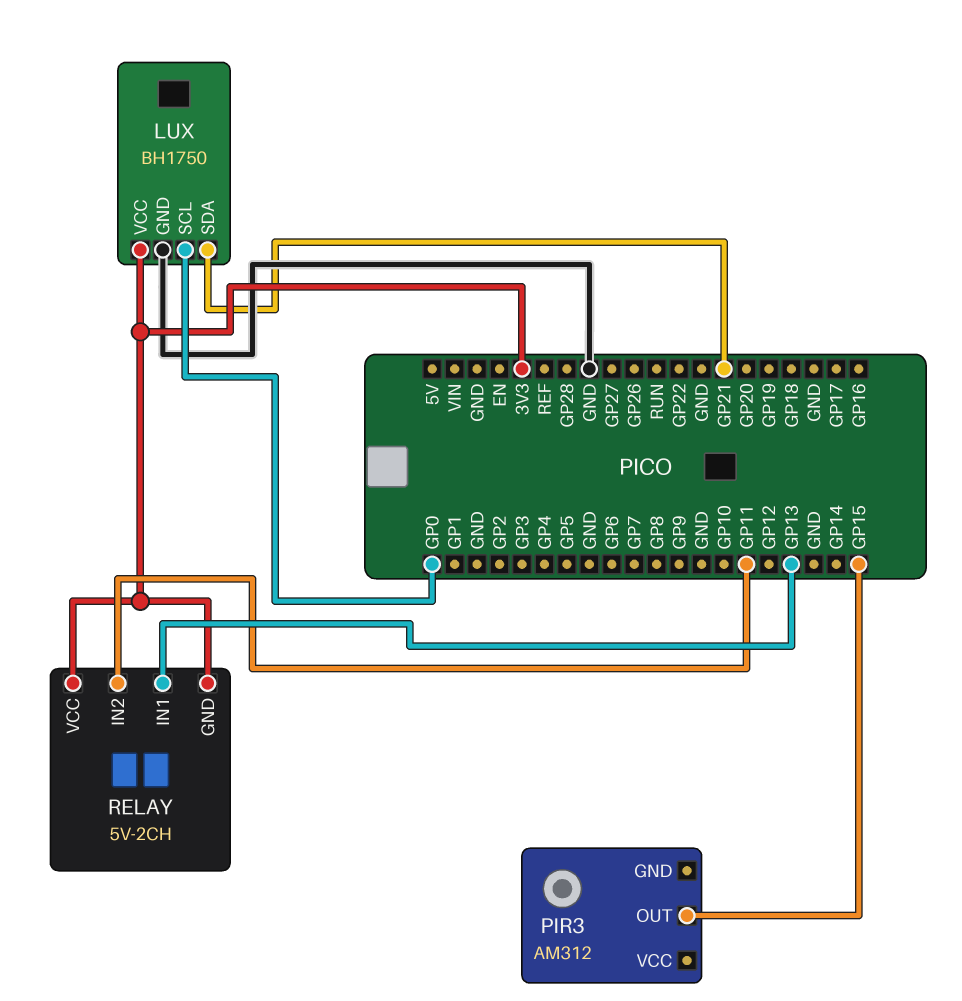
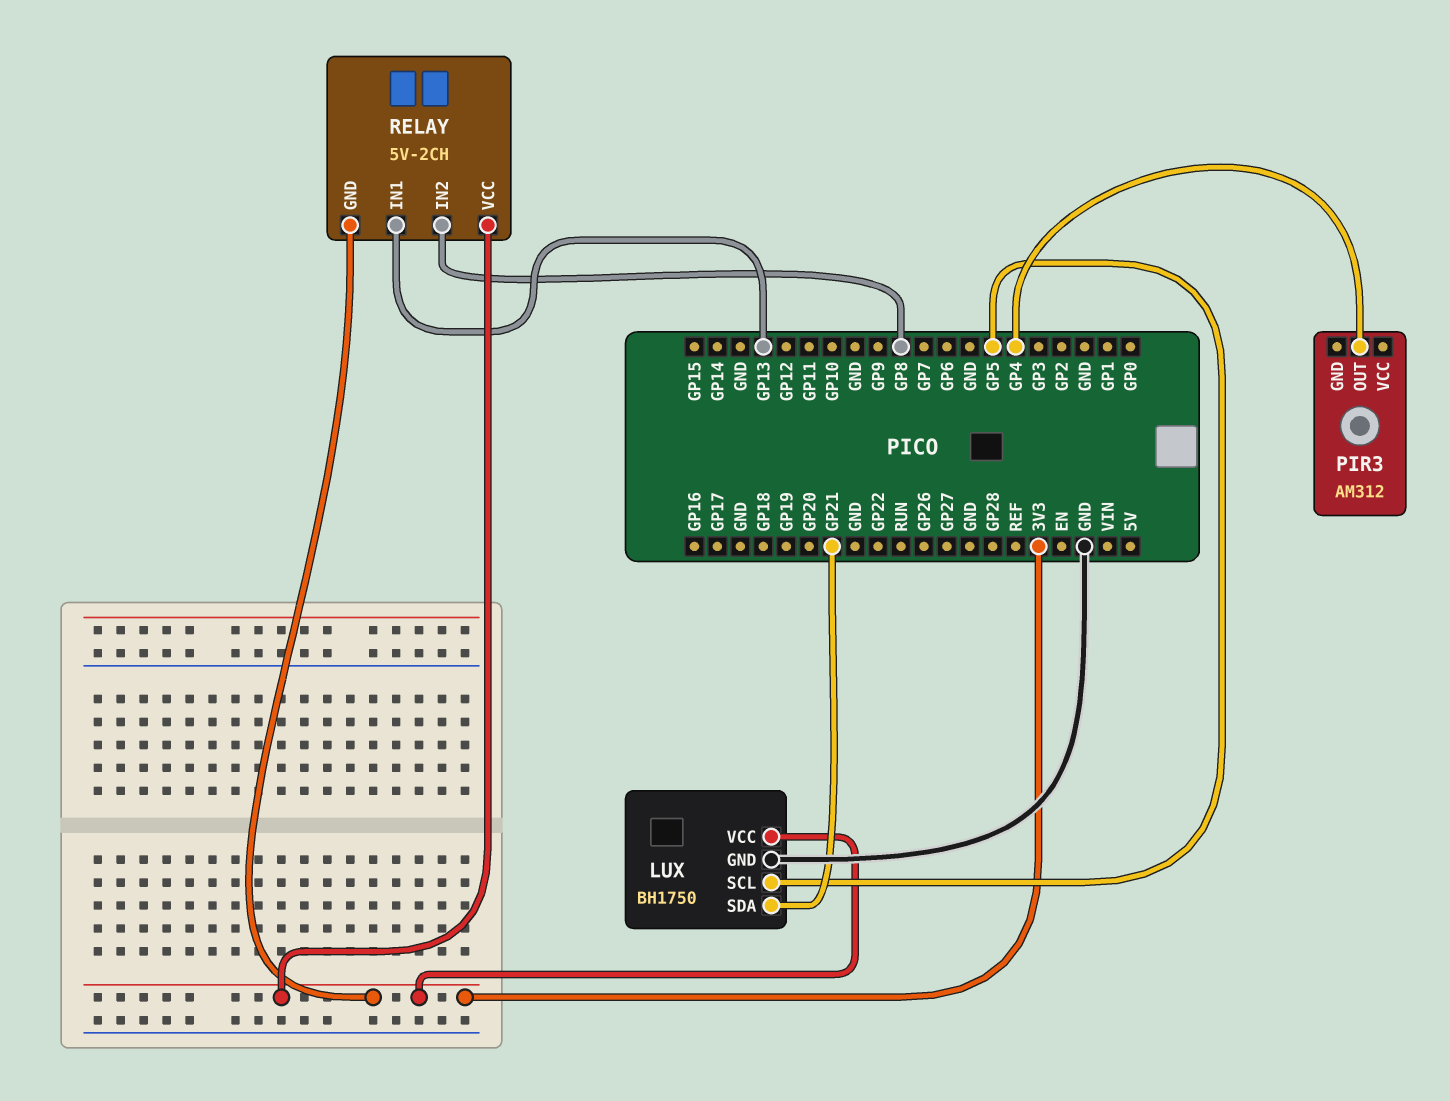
LUX pin SCL: GP0 -> GP5
PIR3 pin OUT: GP15 -> GP4
RELAY pin IN2: GP11 -> GP8

